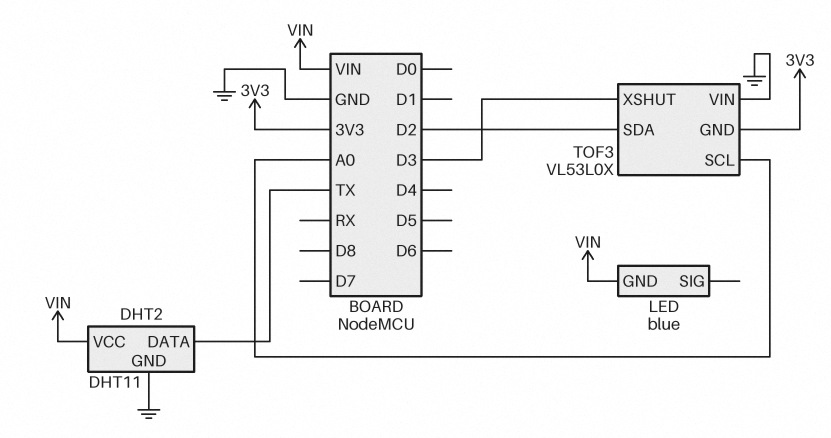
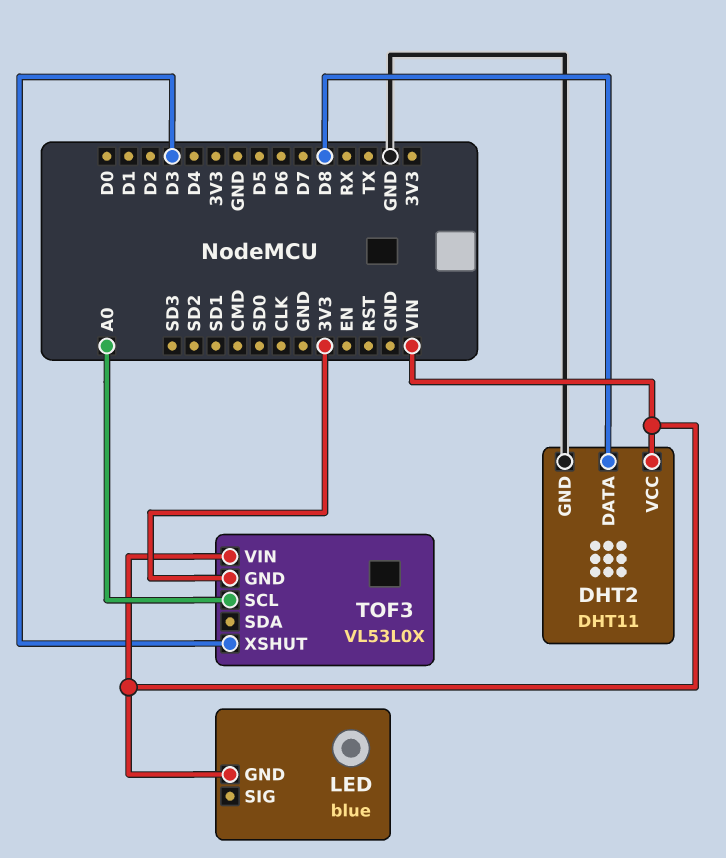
DHT2 pin DATA: TX -> D8
TOF3 pin SDA: D2 -> none
TOF3 pin VIN: GND -> VIN

